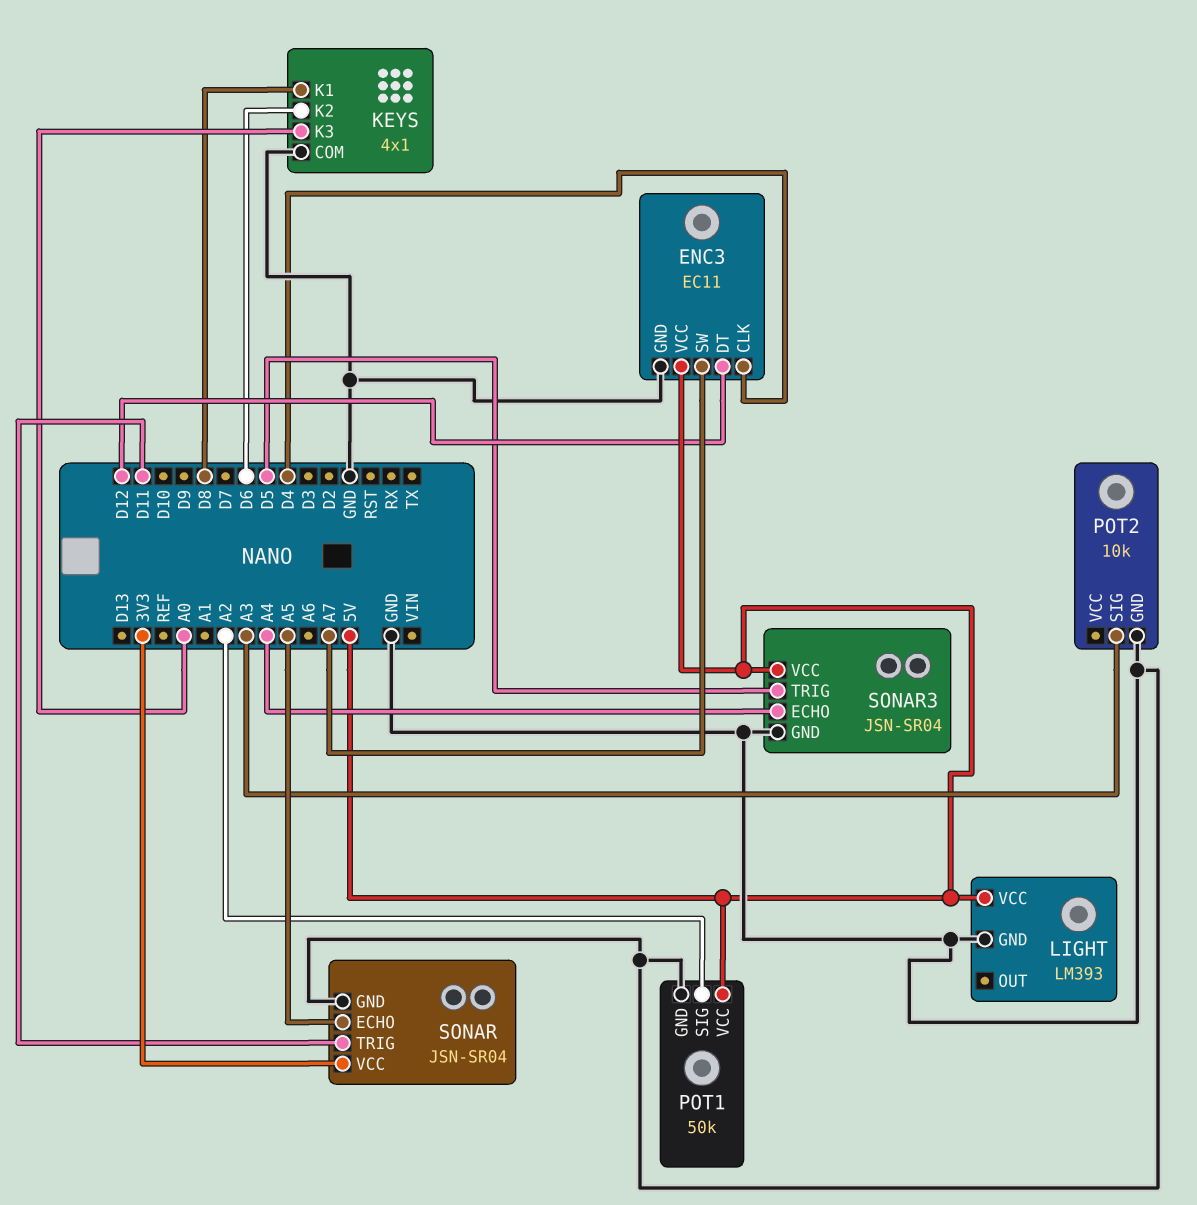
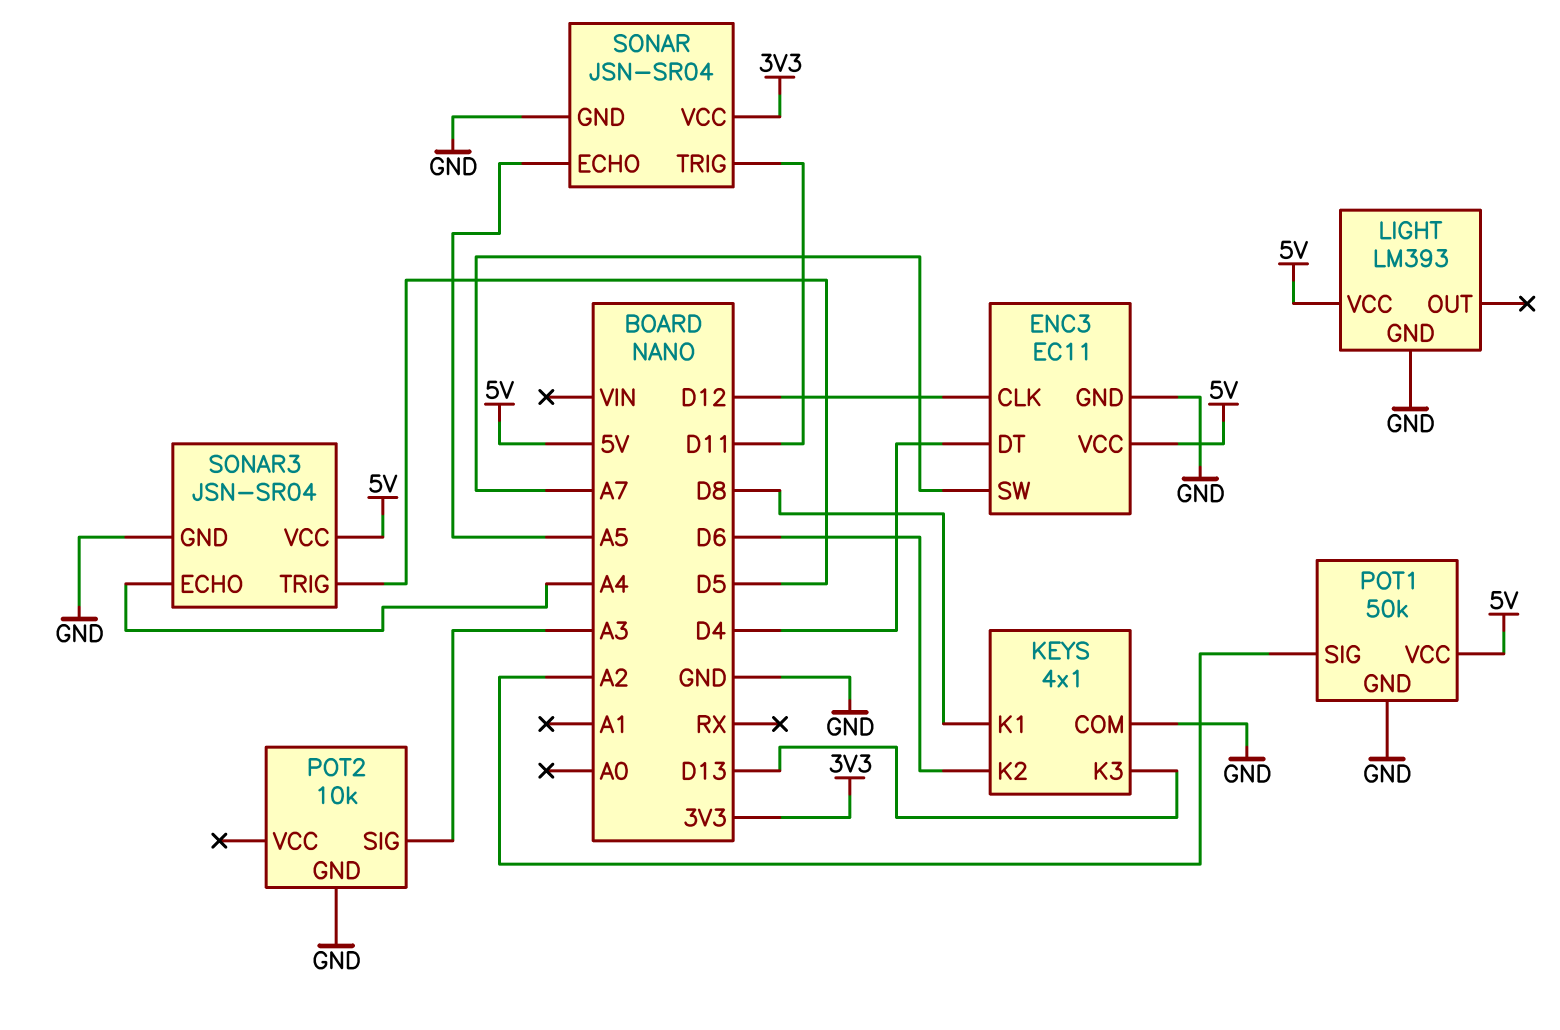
ENC3 pin CLK: D4 -> D12
ENC3 pin DT: D12 -> D4
KEYS pin K3: A0 -> D13

